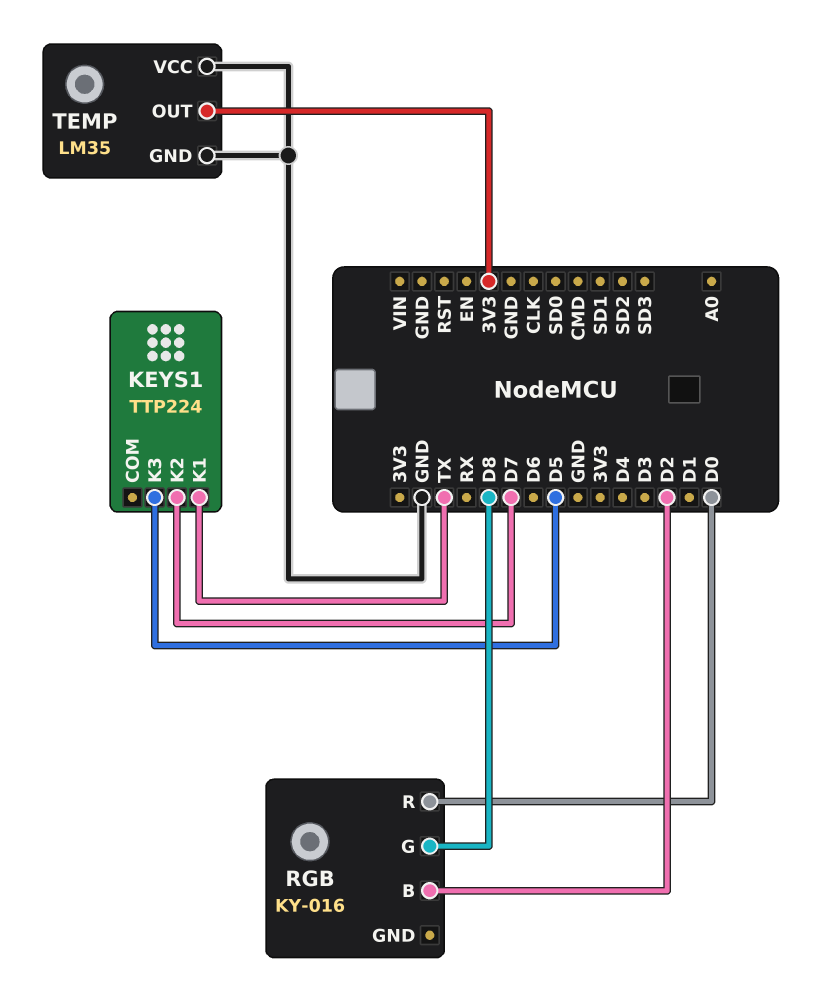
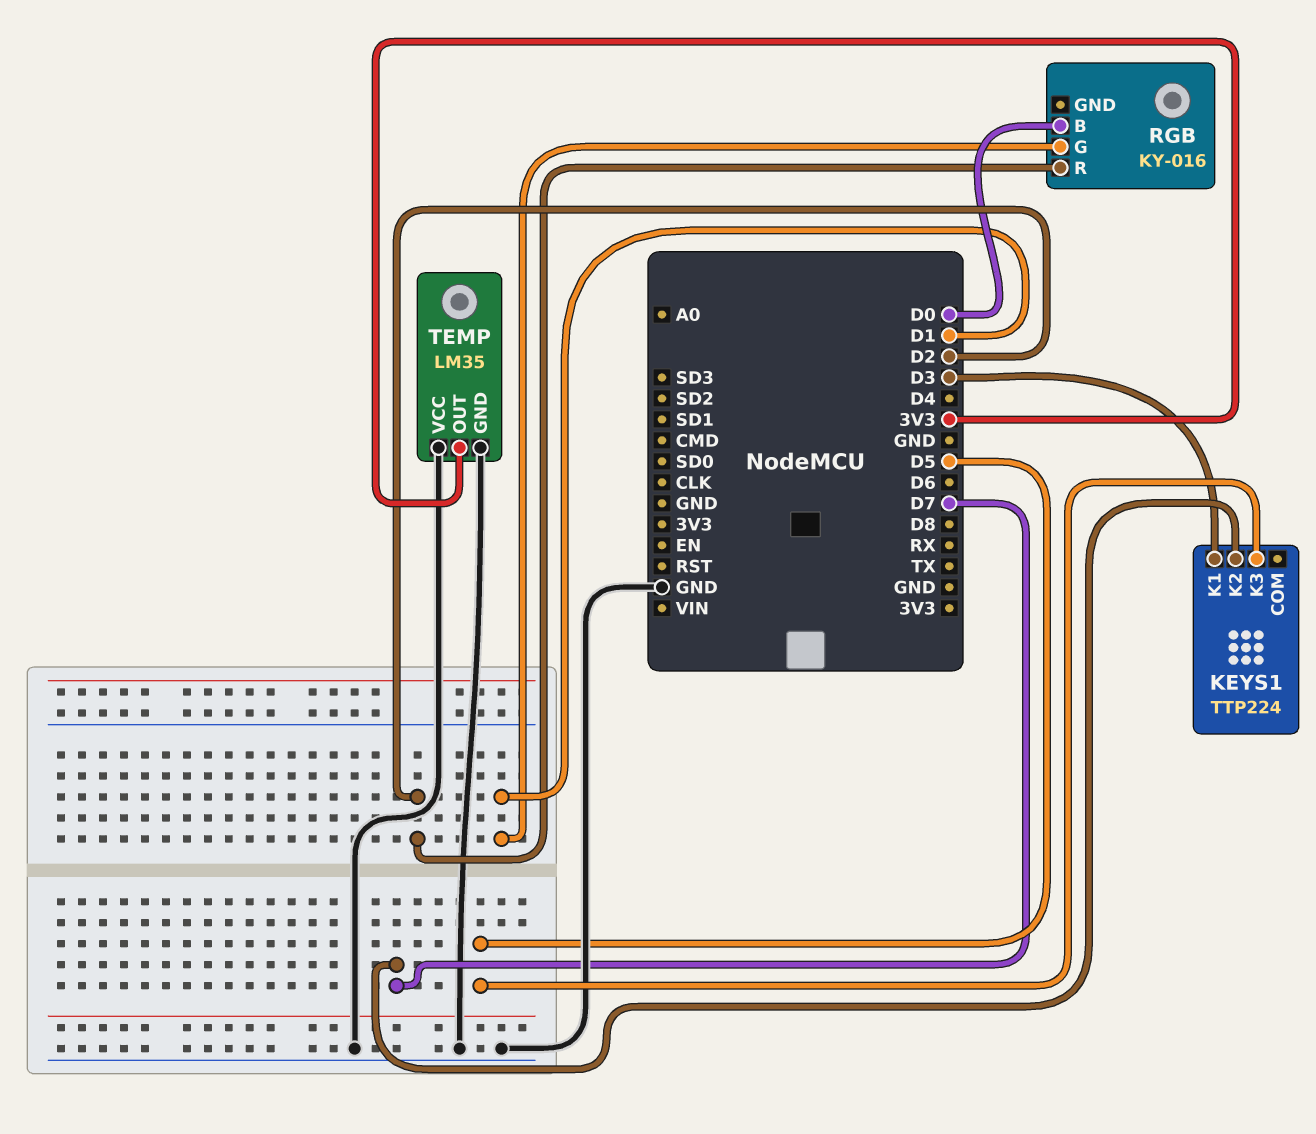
KEYS1 pin K1: TX -> D3
RGB pin B: D2 -> D0
RGB pin G: D8 -> D1
RGB pin R: D0 -> D2

